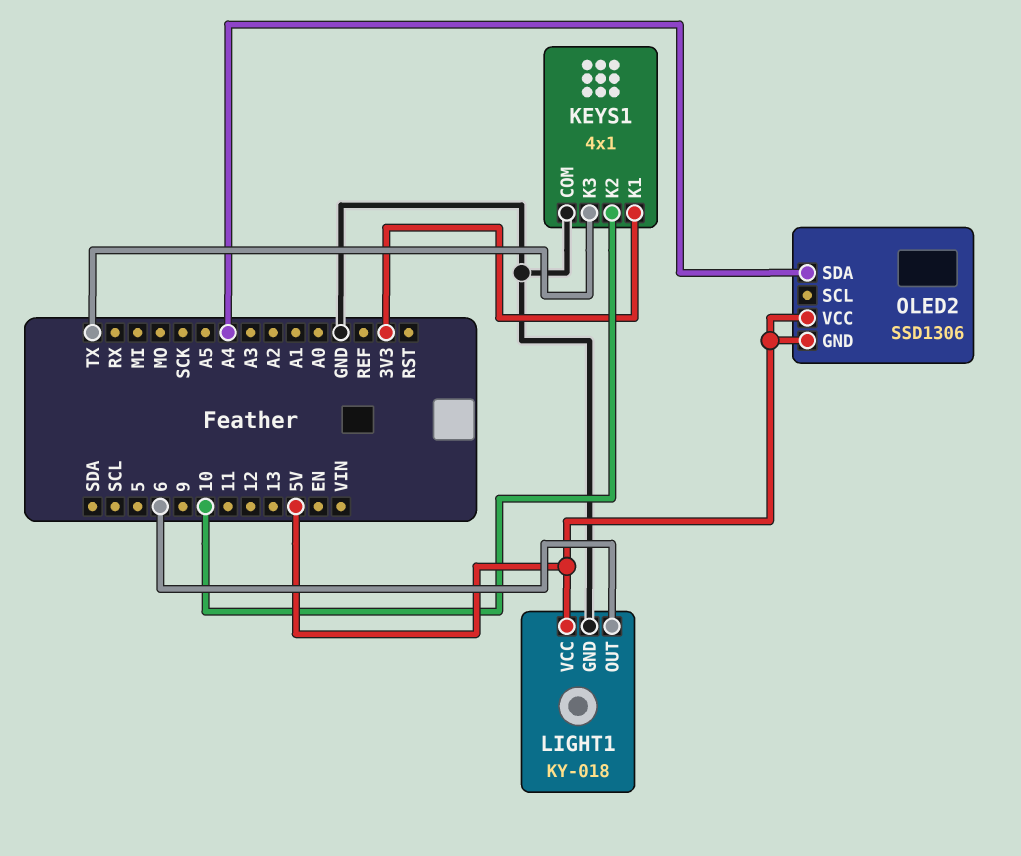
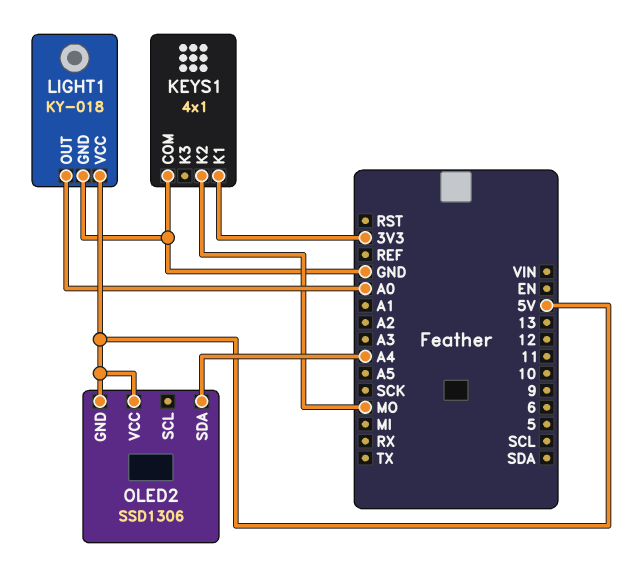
KEYS1 pin K2: 10 -> MO
KEYS1 pin K3: TX -> none
LIGHT1 pin OUT: 6 -> A0

